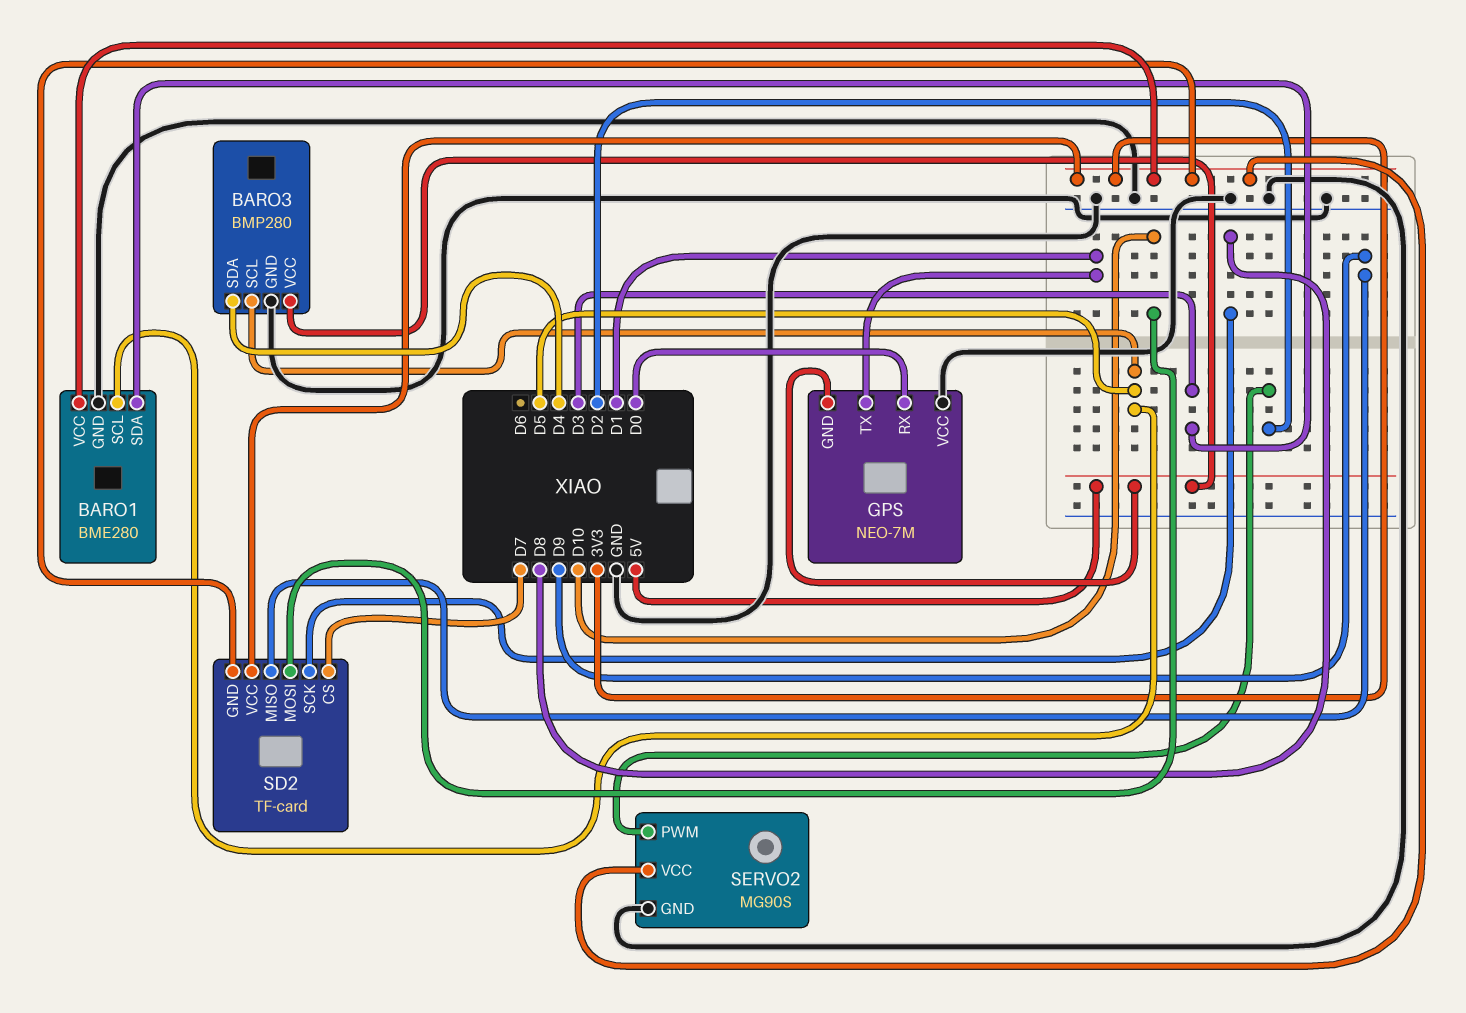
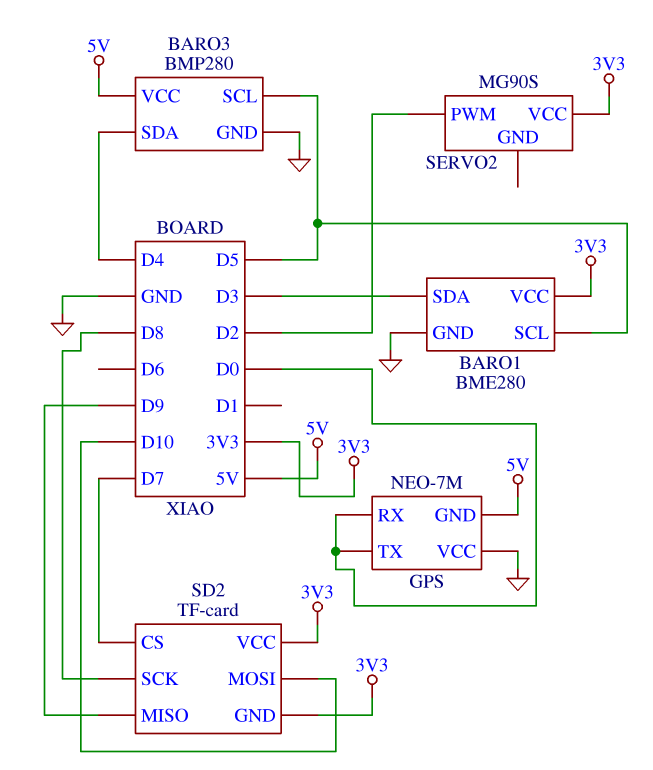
GPS pin TX: D1 -> D0
SERVO2 pin GND: GND -> none

